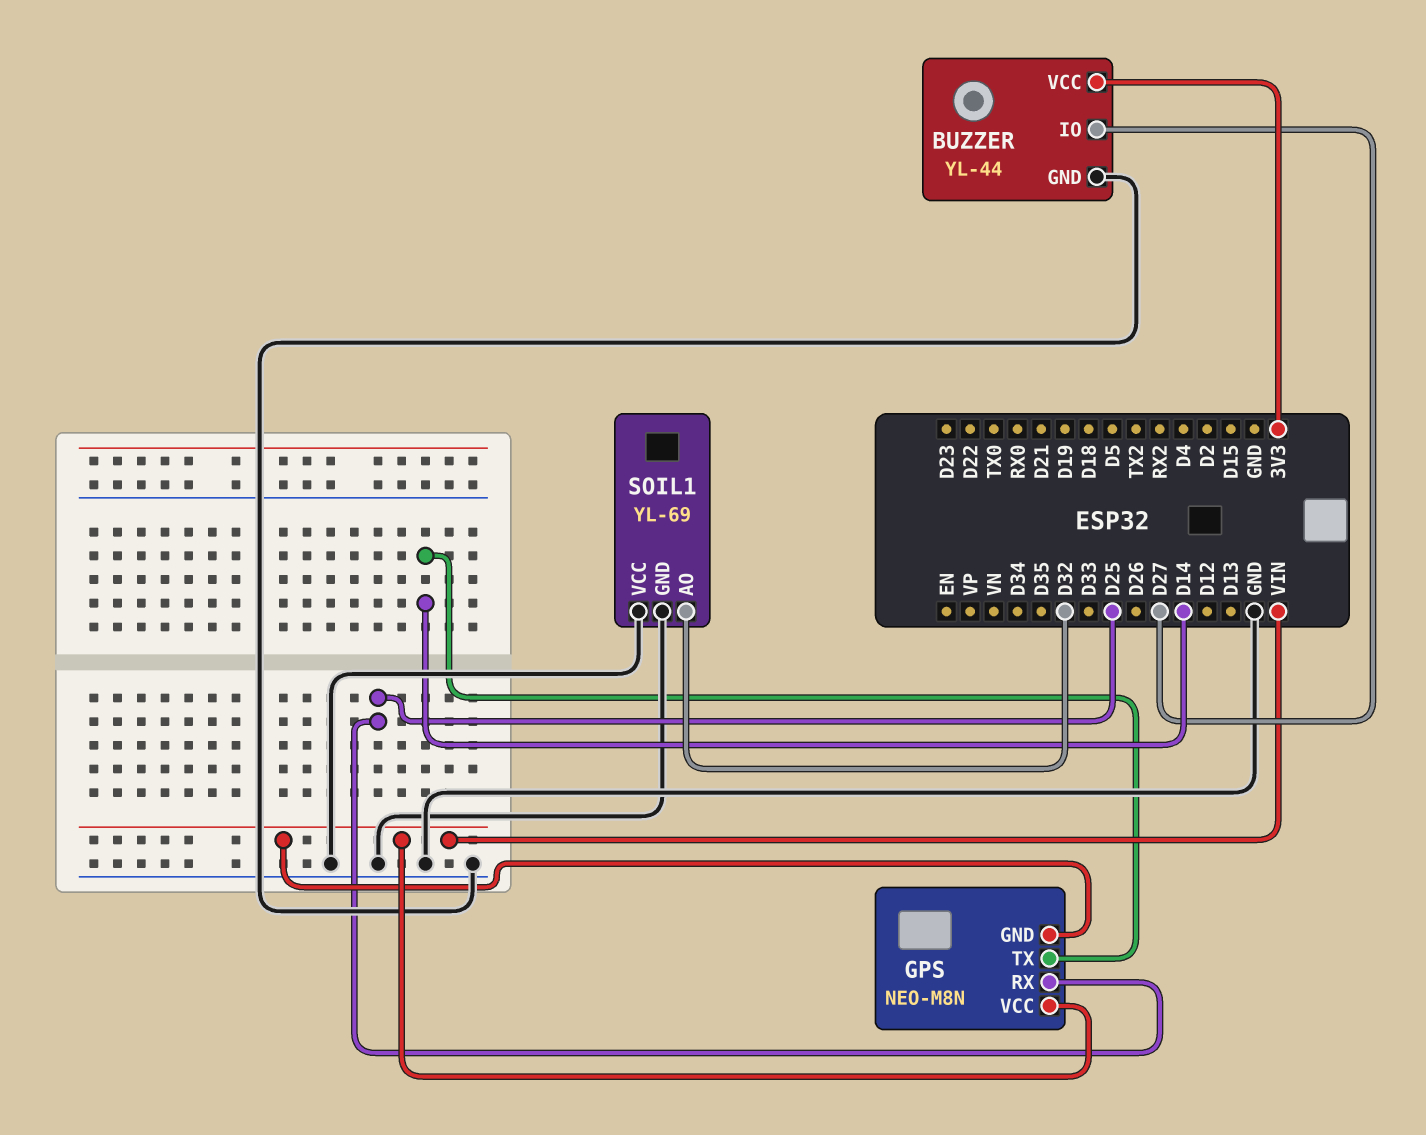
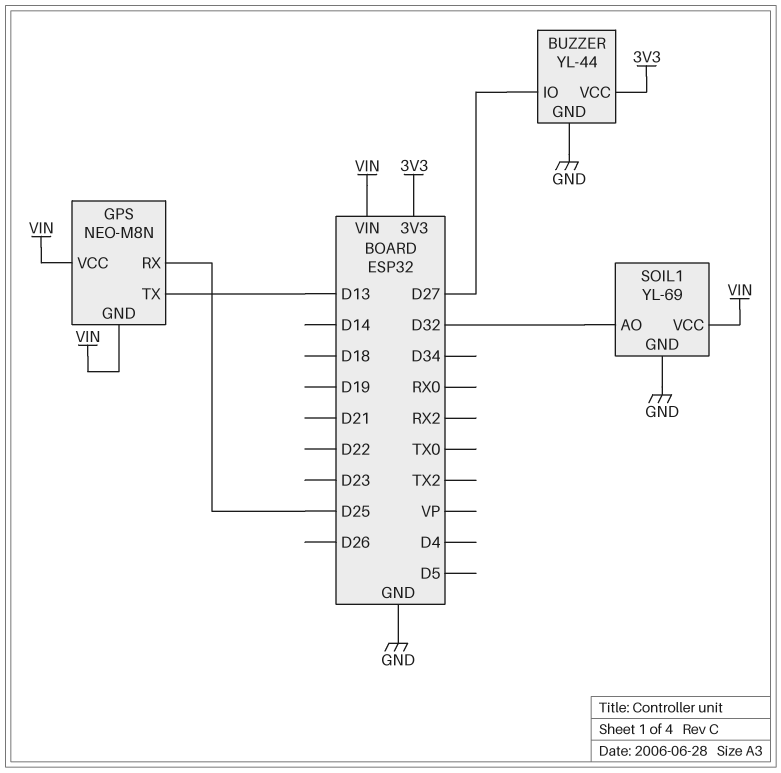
GPS pin TX: D14 -> D13
SOIL1 pin VCC: GND -> VIN

